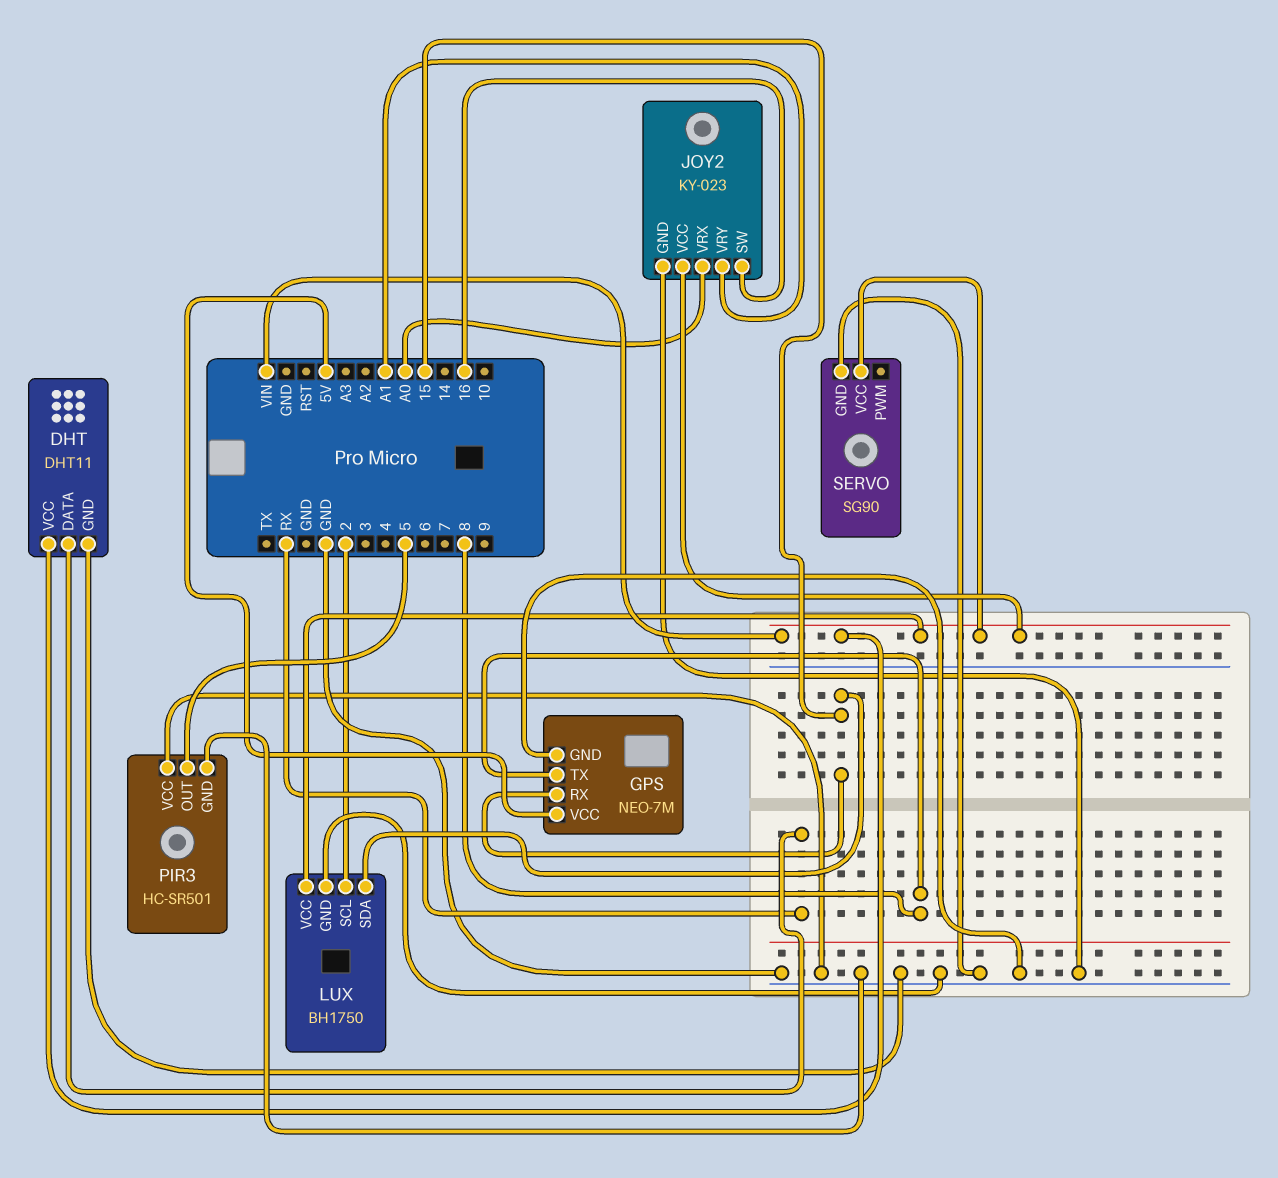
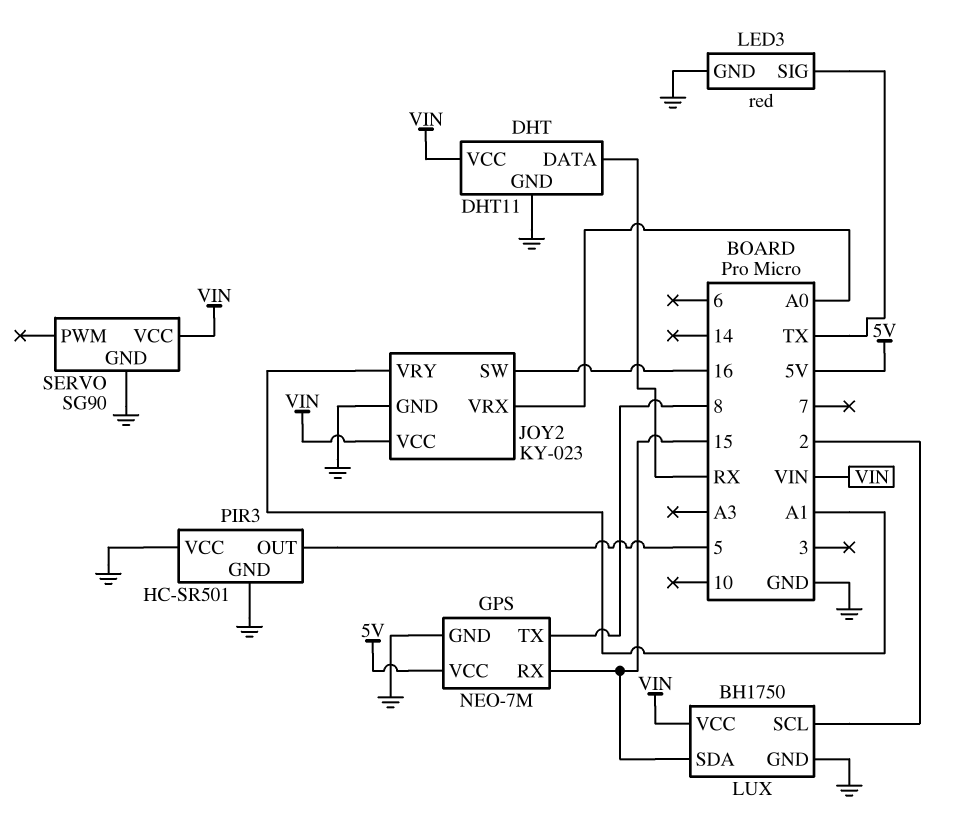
LED3: none -> red
LED3 pin GND: none -> GND
LED3 pin SIG: none -> TX

